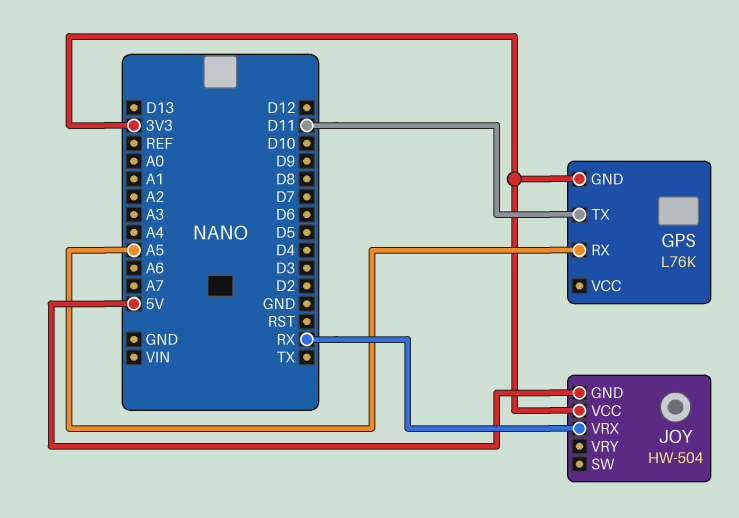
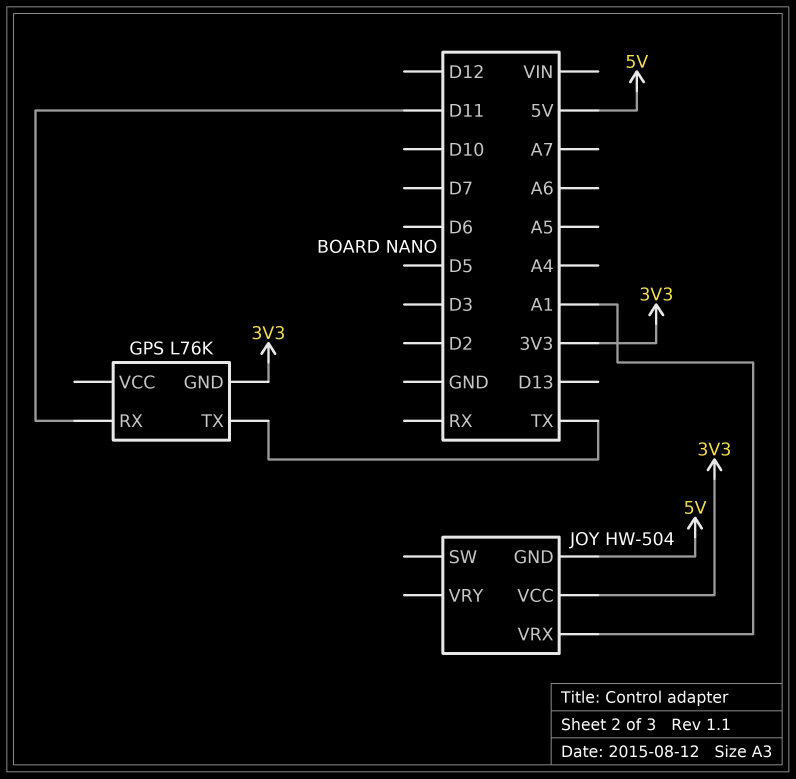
GPS pin RX: A5 -> D11
GPS pin TX: D11 -> TX
JOY pin VRX: RX -> A1

